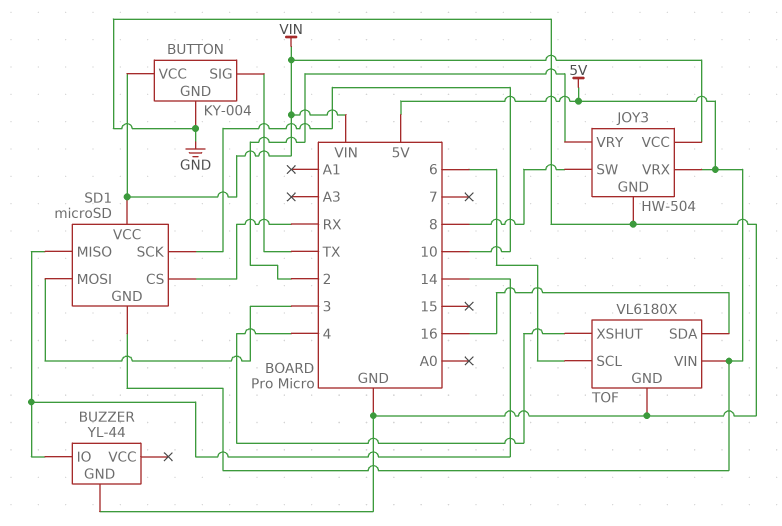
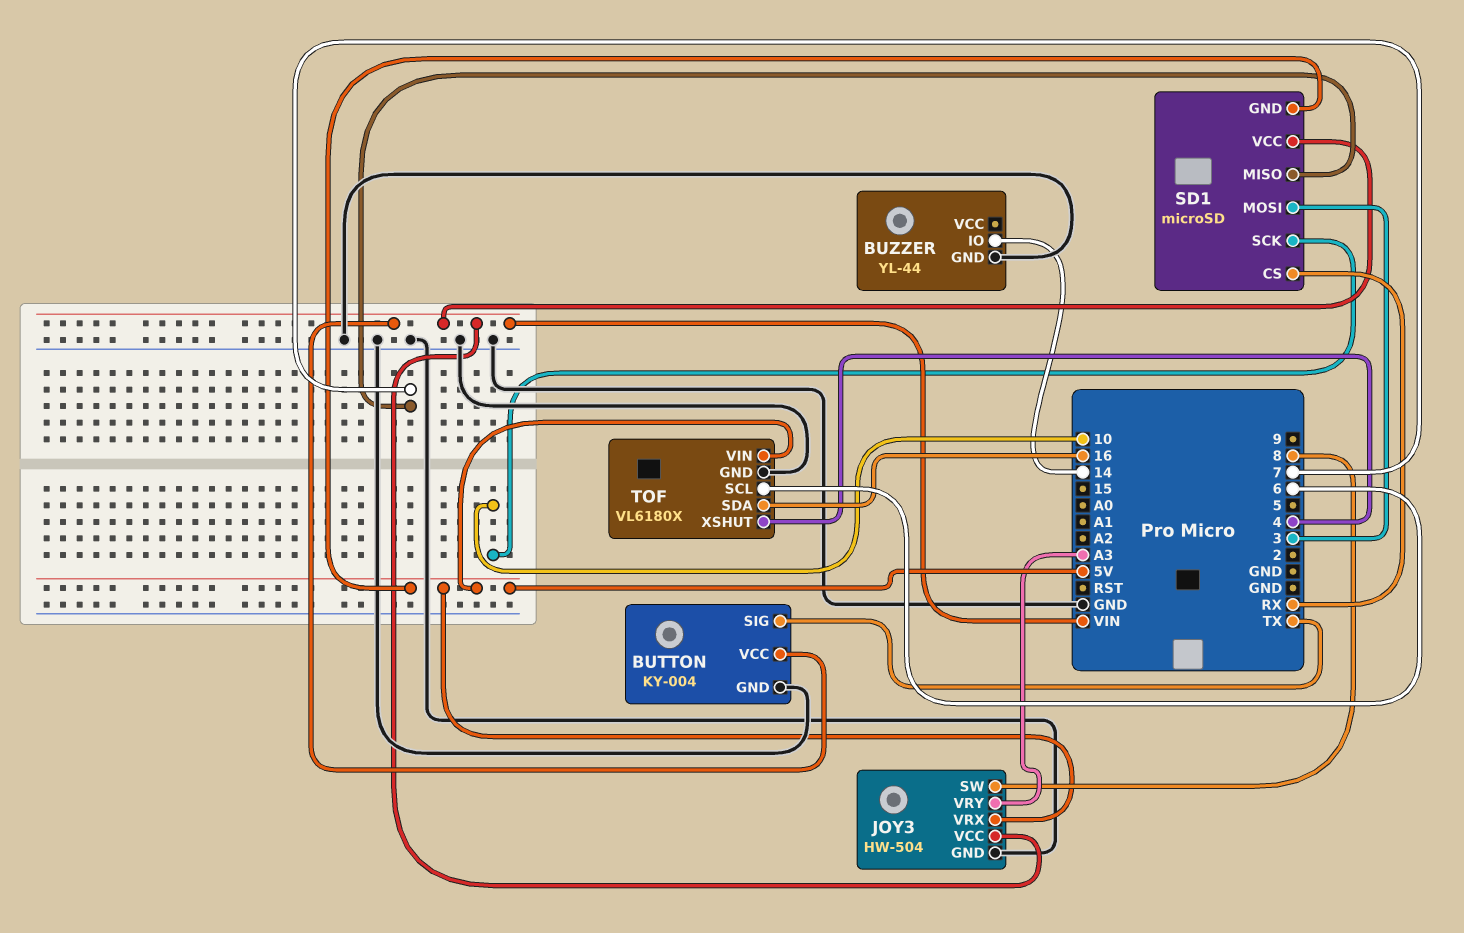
JOY3 pin VRY: 2 -> A3
SD1 pin MISO: 14 -> 7

